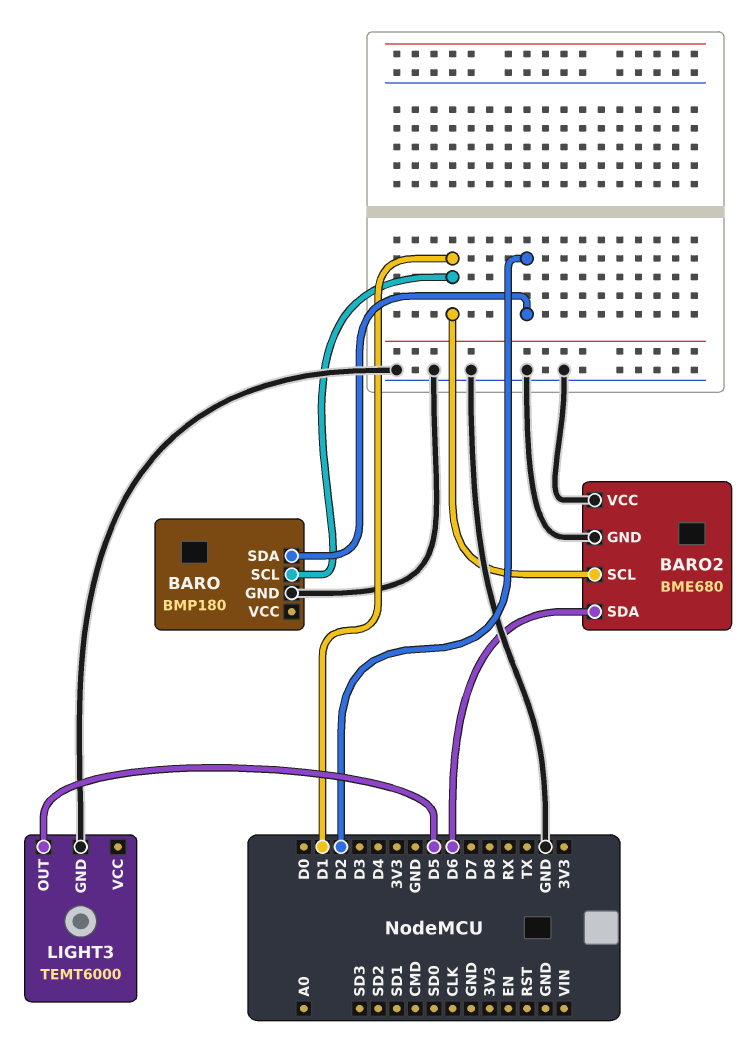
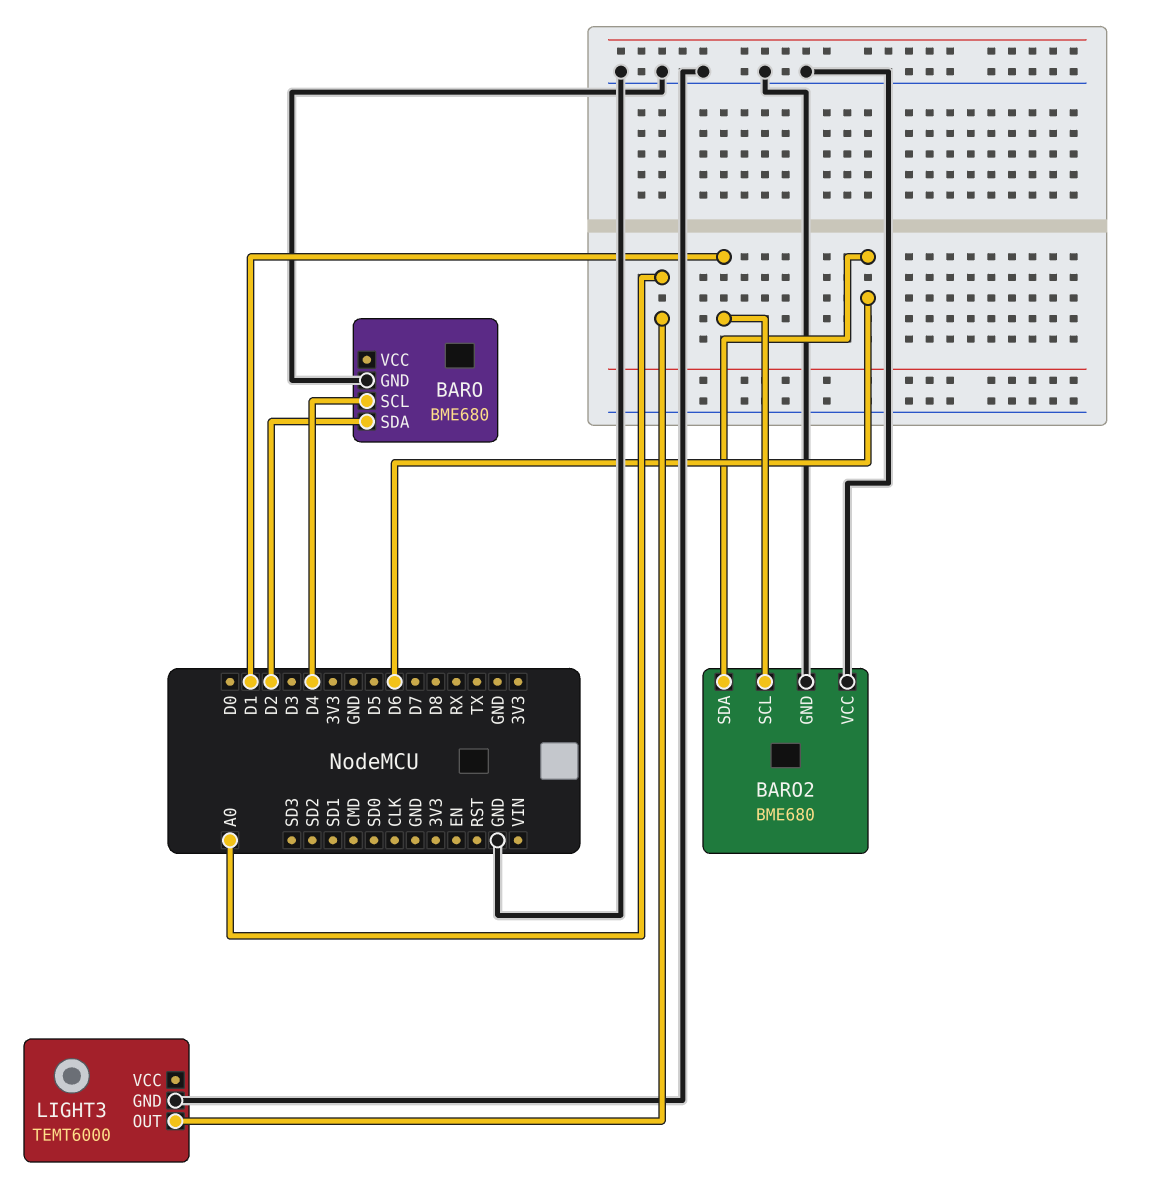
BARO: BMP180 -> BME680
BARO pin SCL: D1 -> D4
LIGHT3 pin OUT: D5 -> A0

